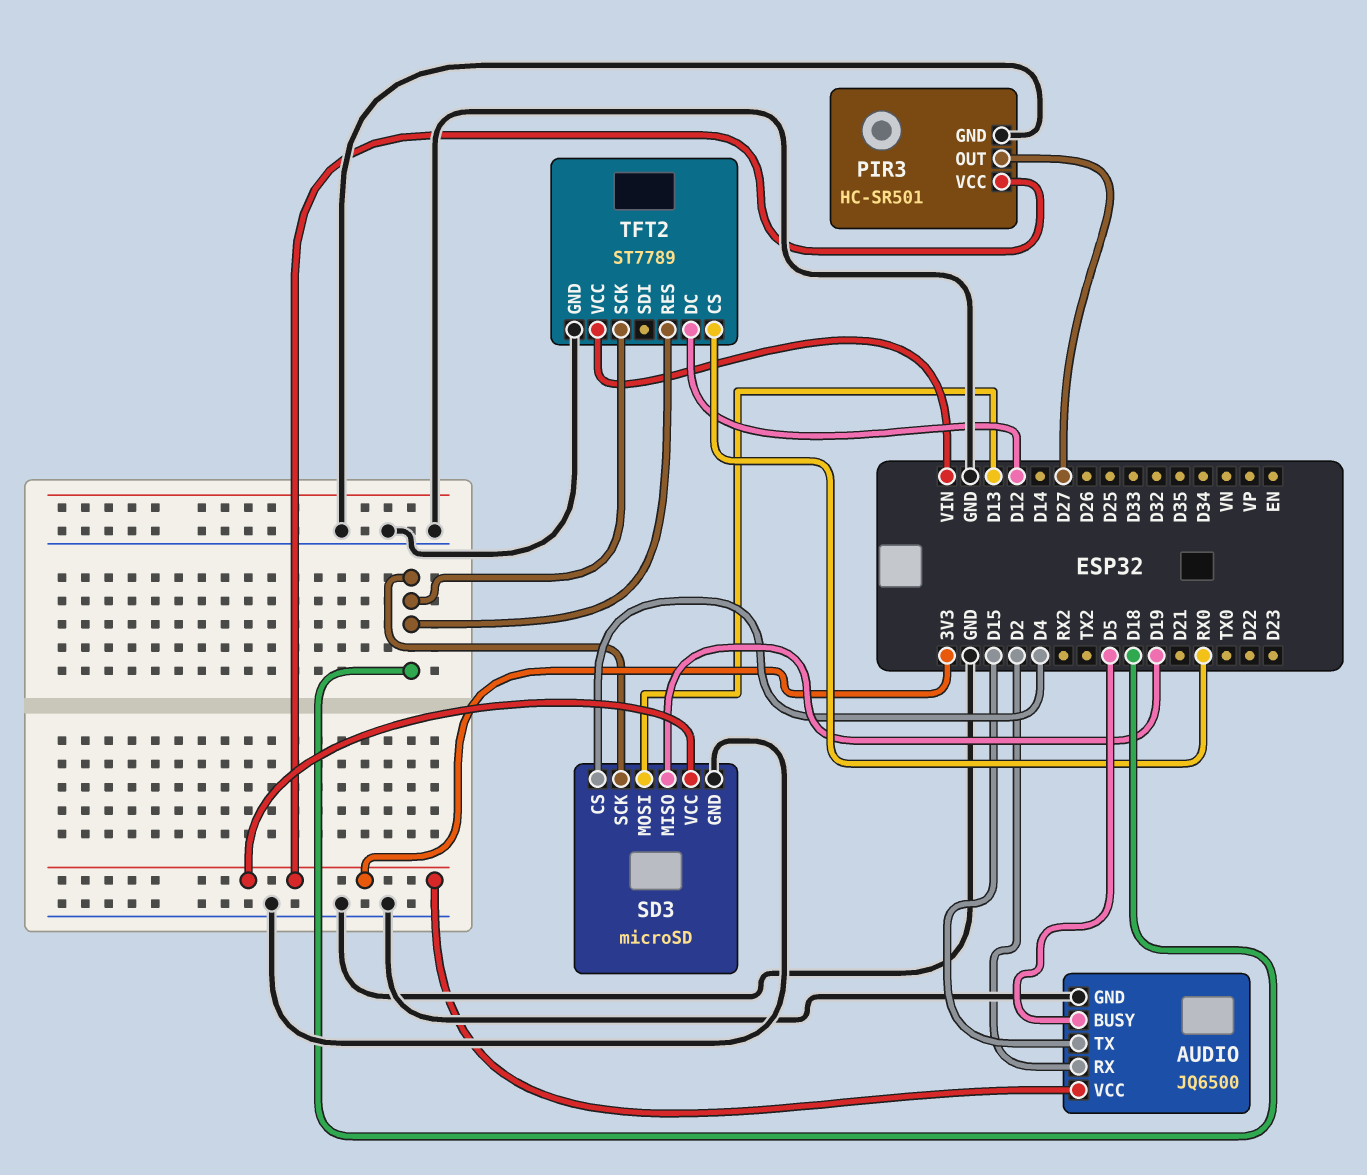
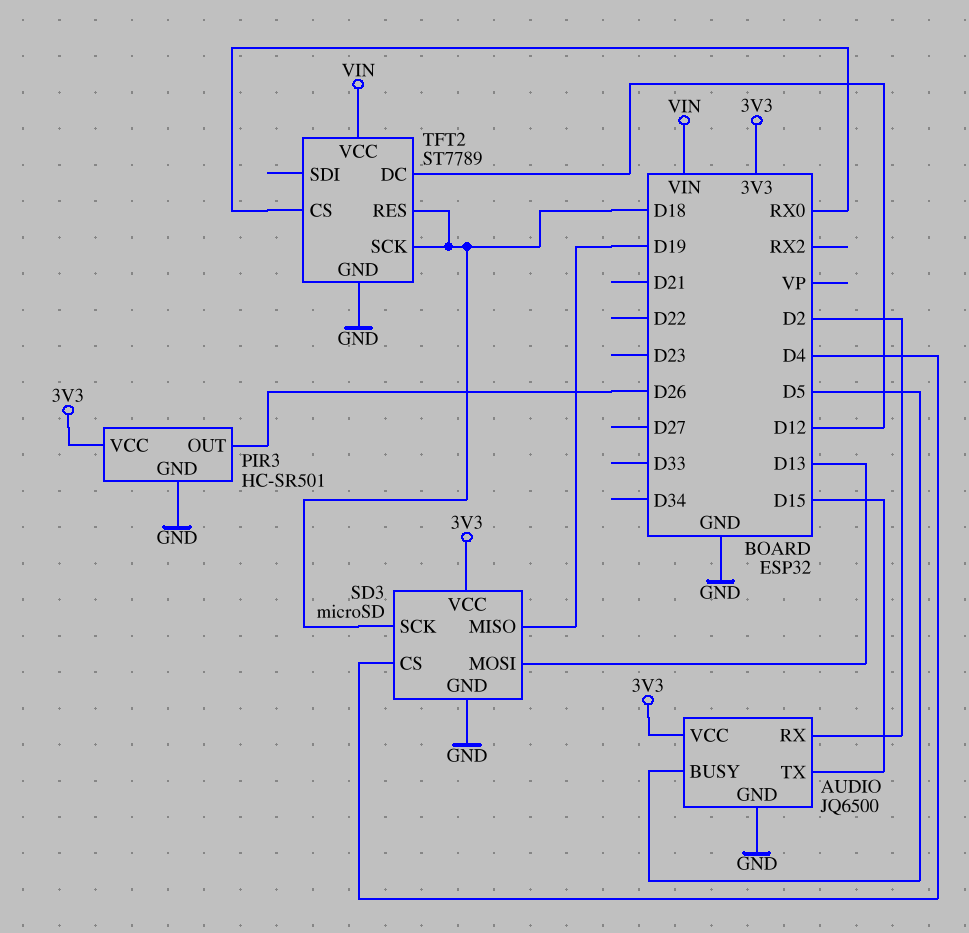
PIR3 pin OUT: D27 -> D26

